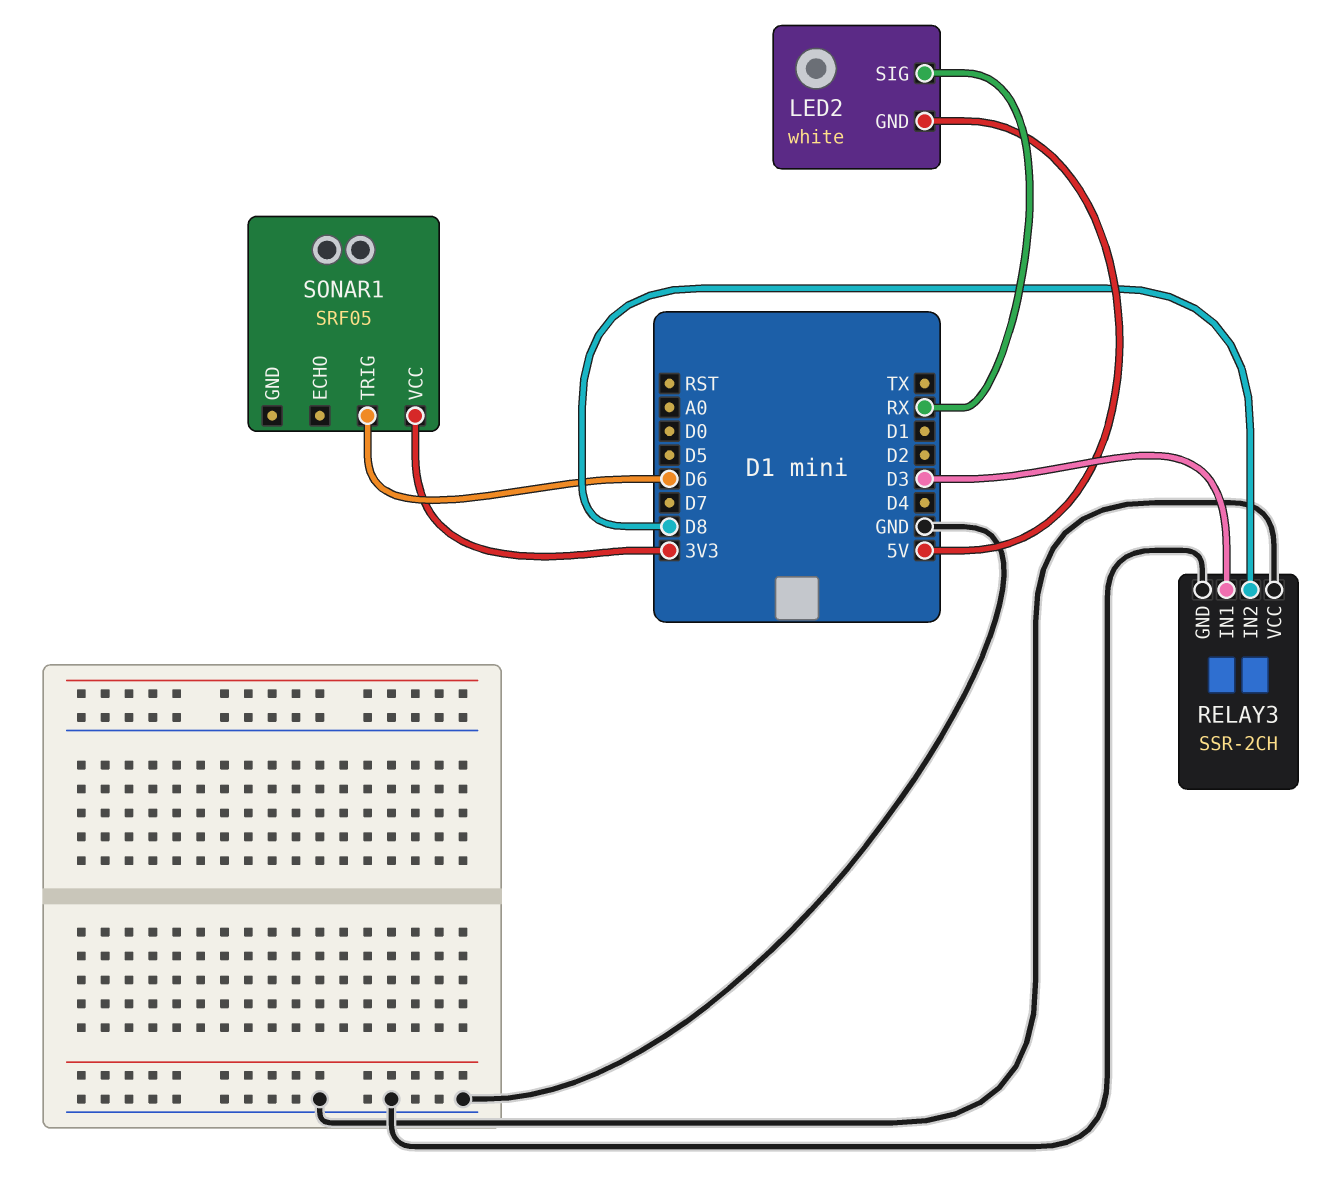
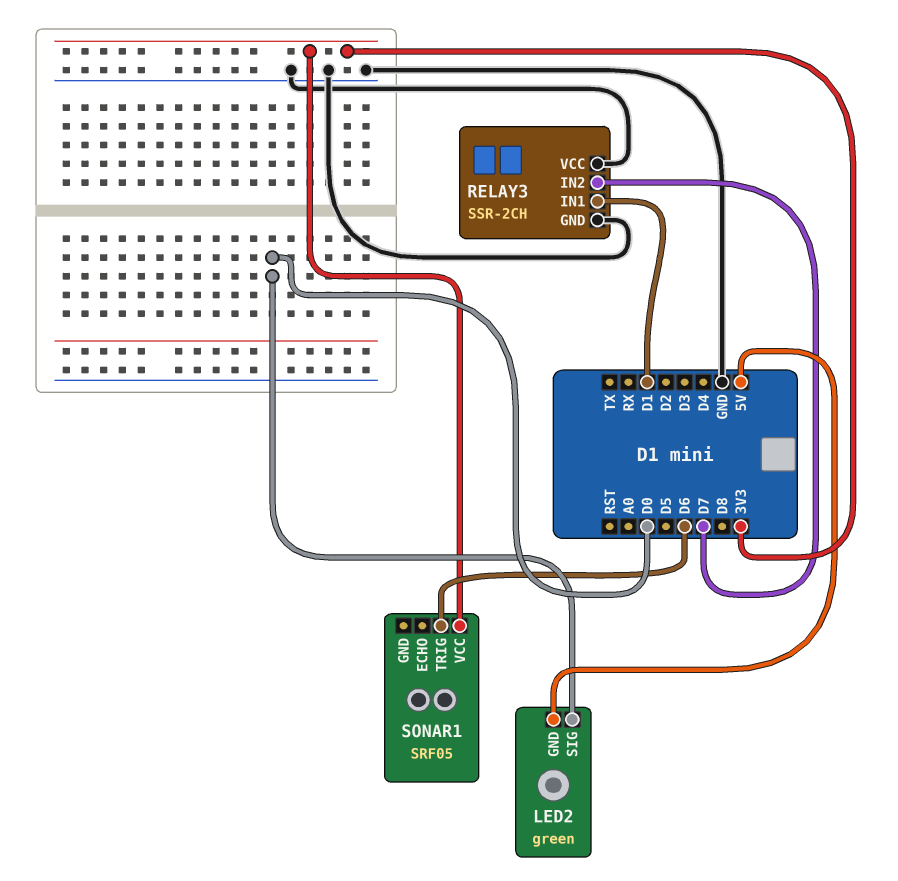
LED2: white -> green
LED2 pin SIG: RX -> D0
RELAY3 pin IN1: D3 -> D1
RELAY3 pin IN2: D8 -> D7

